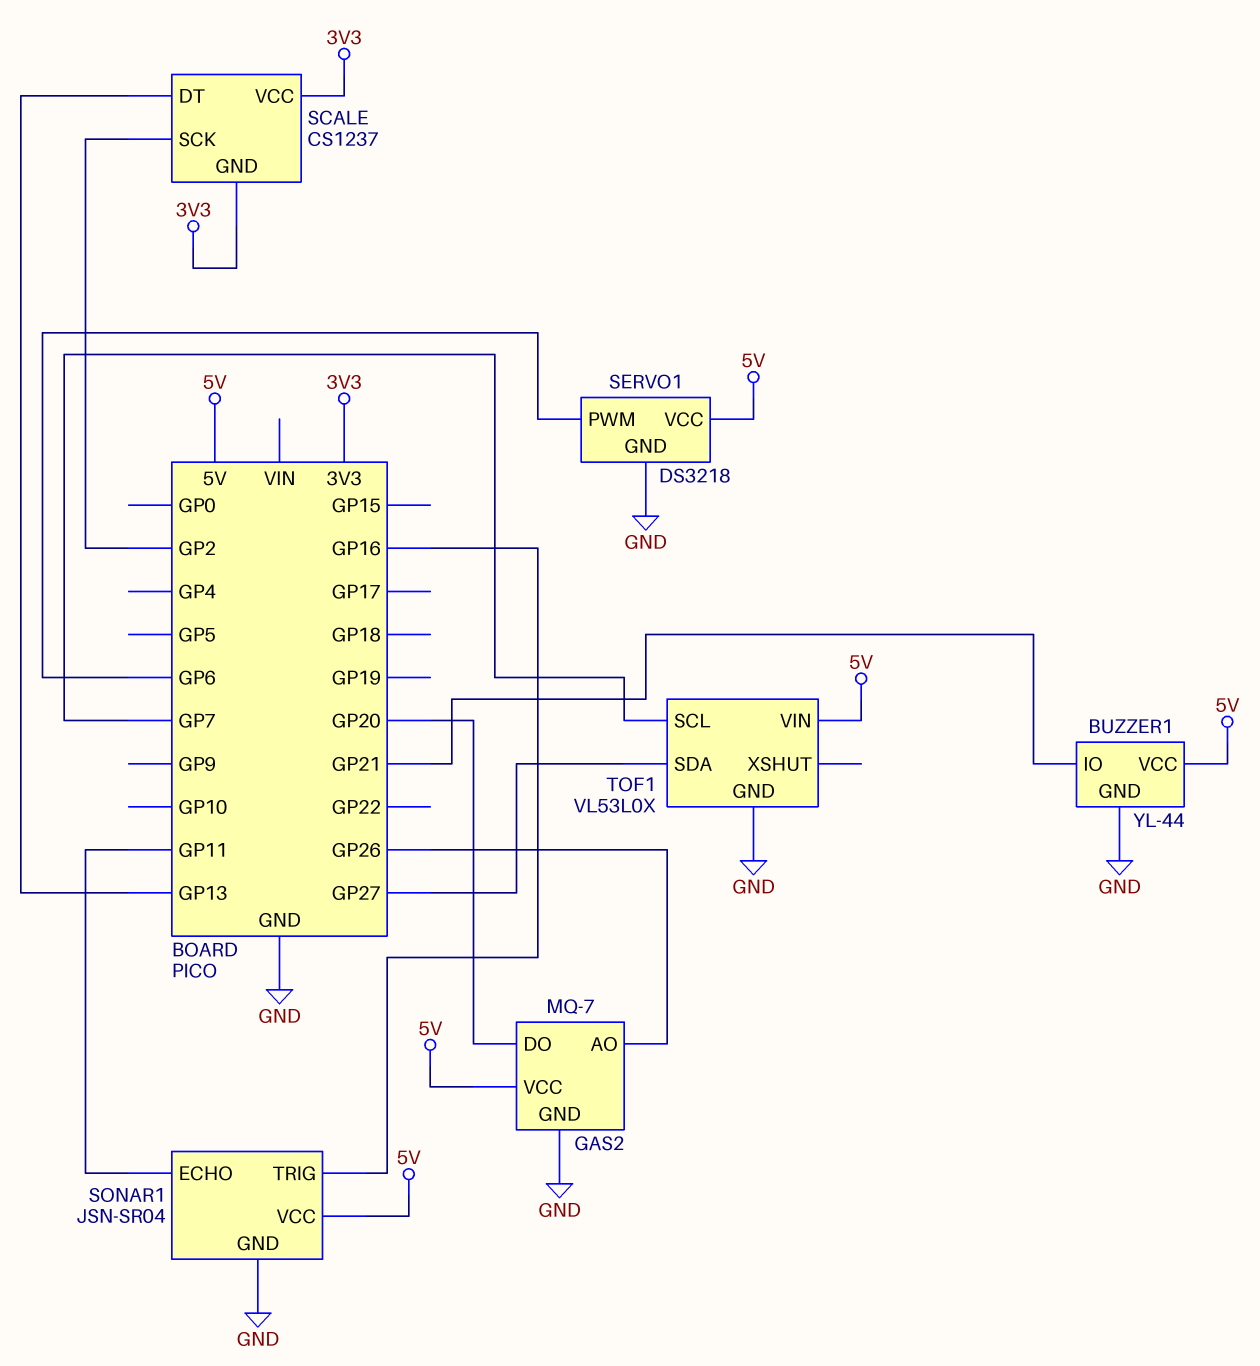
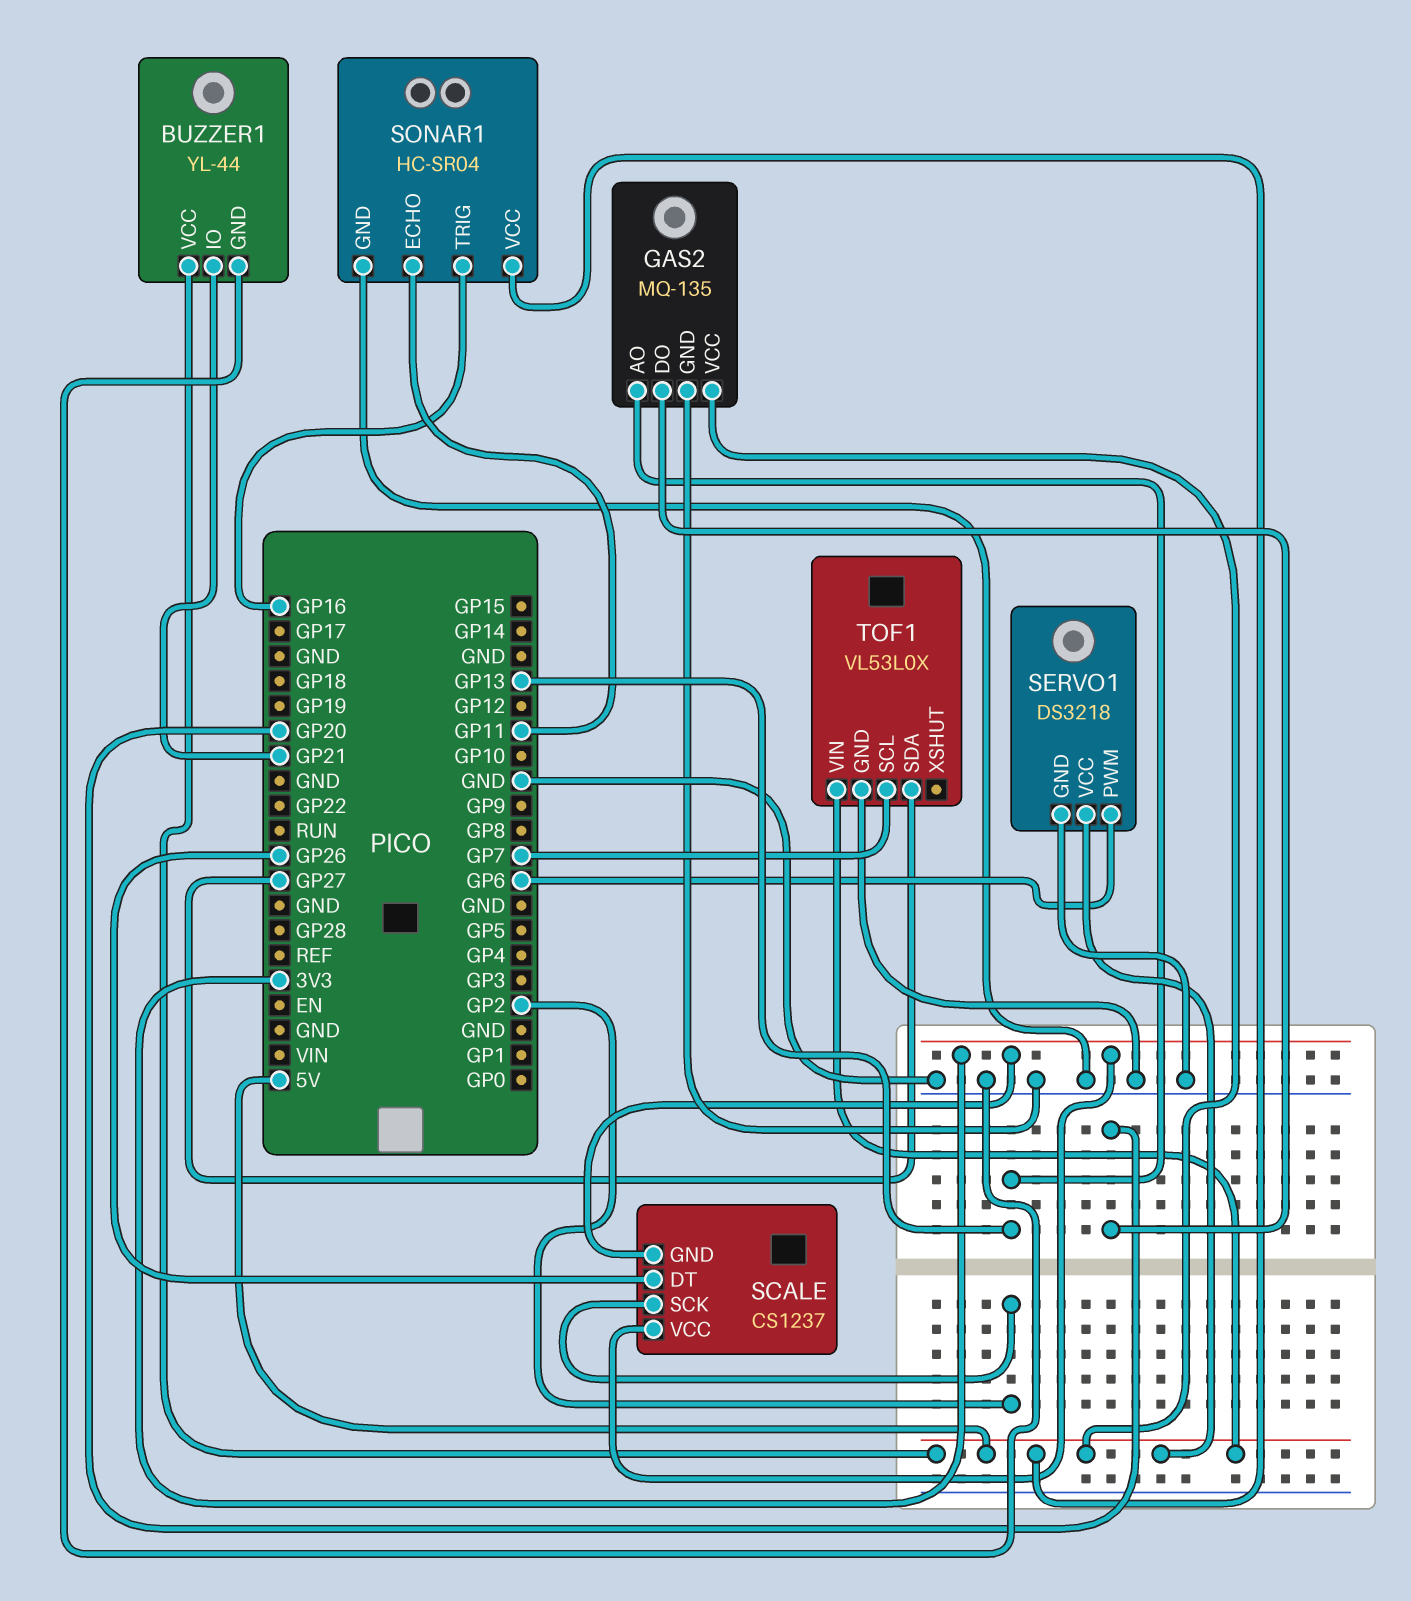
GAS2: MQ-7 -> MQ-135
GAS2 pin AO: GP26 -> GP13
SCALE pin DT: GP13 -> GP26
SONAR1: JSN-SR04 -> HC-SR04

